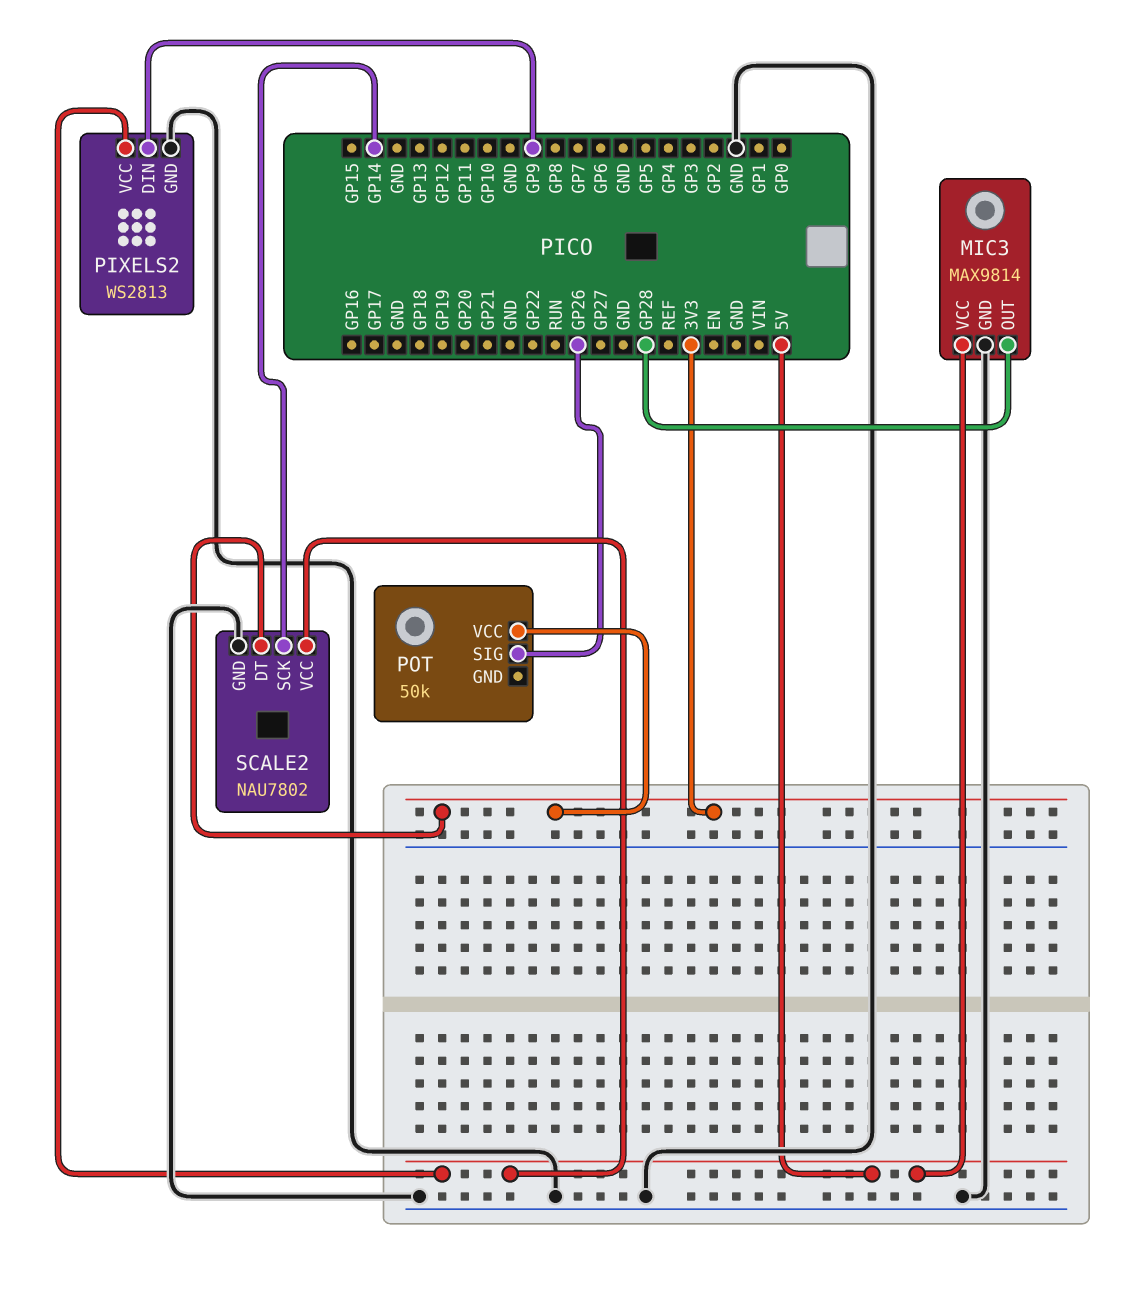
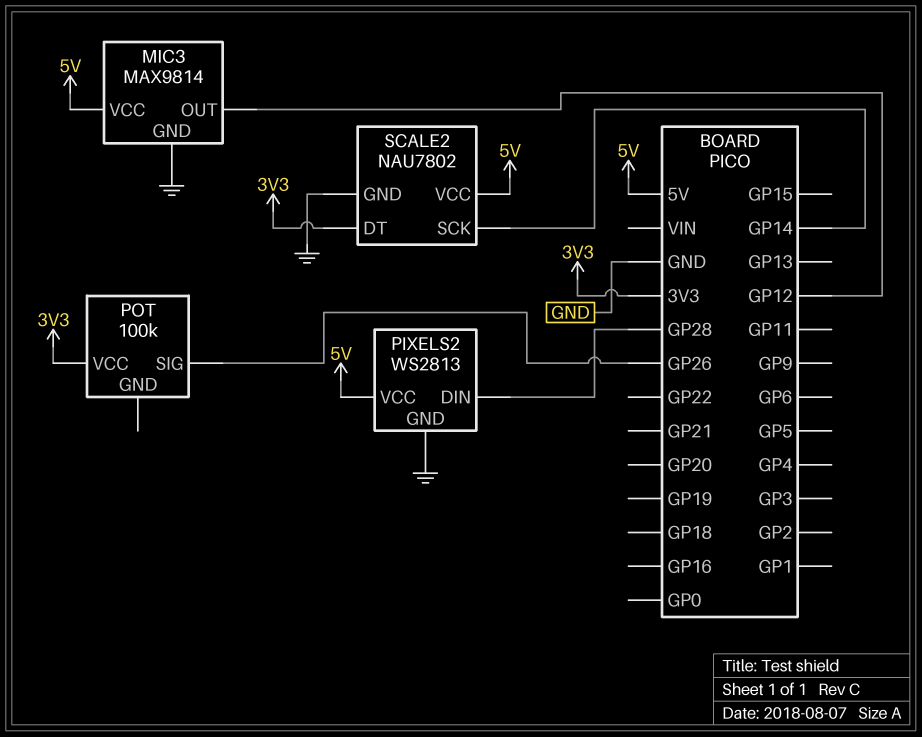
MIC3 pin OUT: GP28 -> GP12
PIXELS2 pin DIN: GP9 -> GP28
POT: 50k -> 100k

